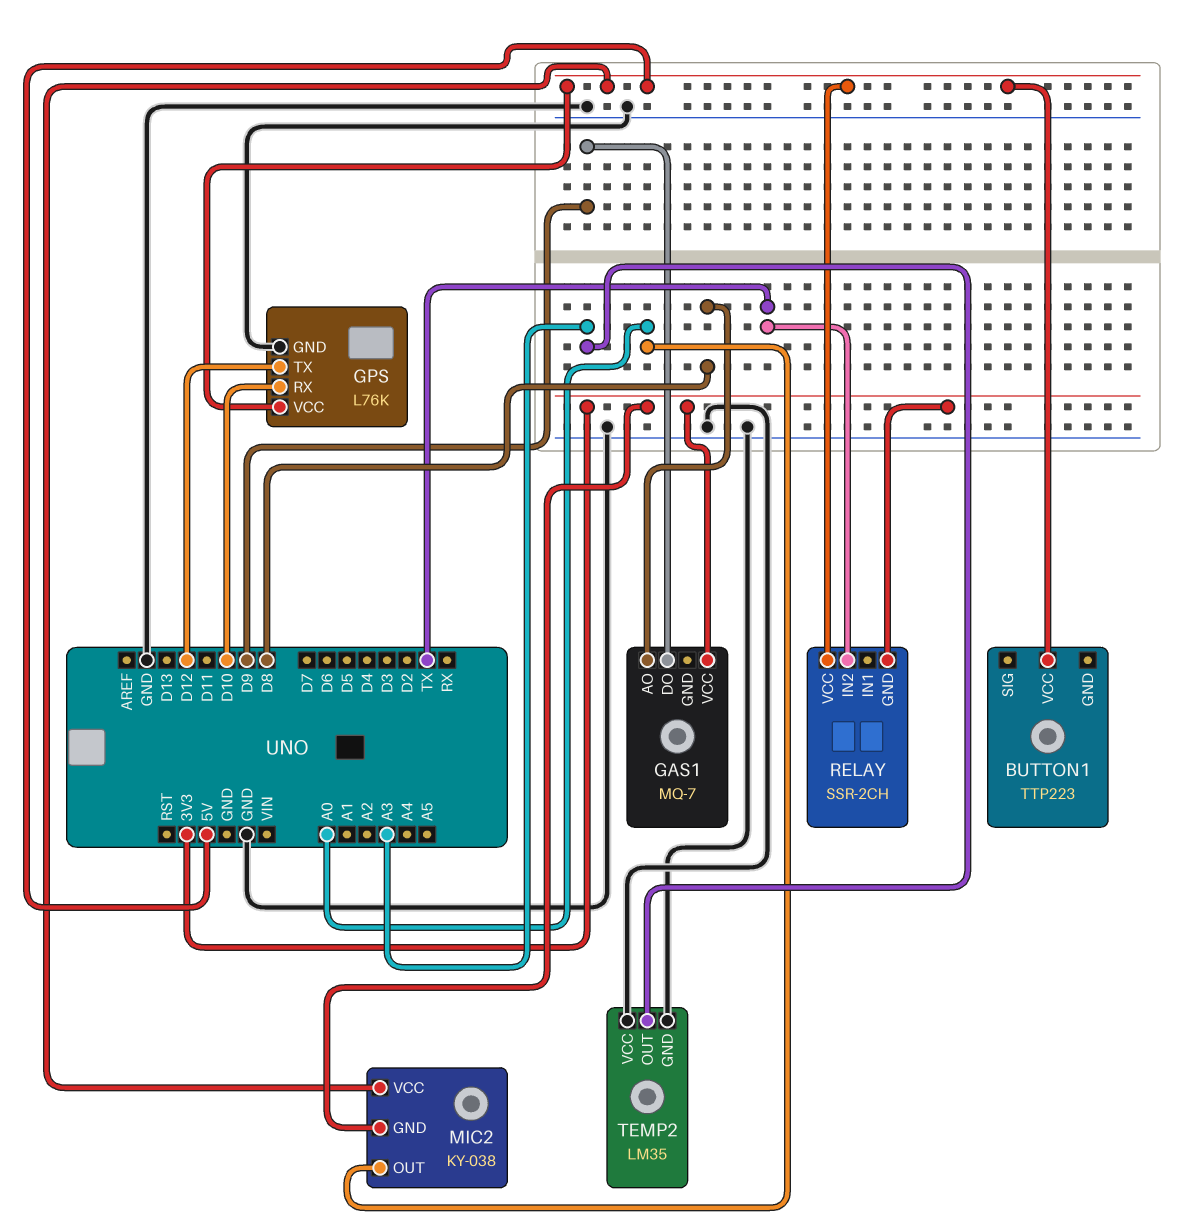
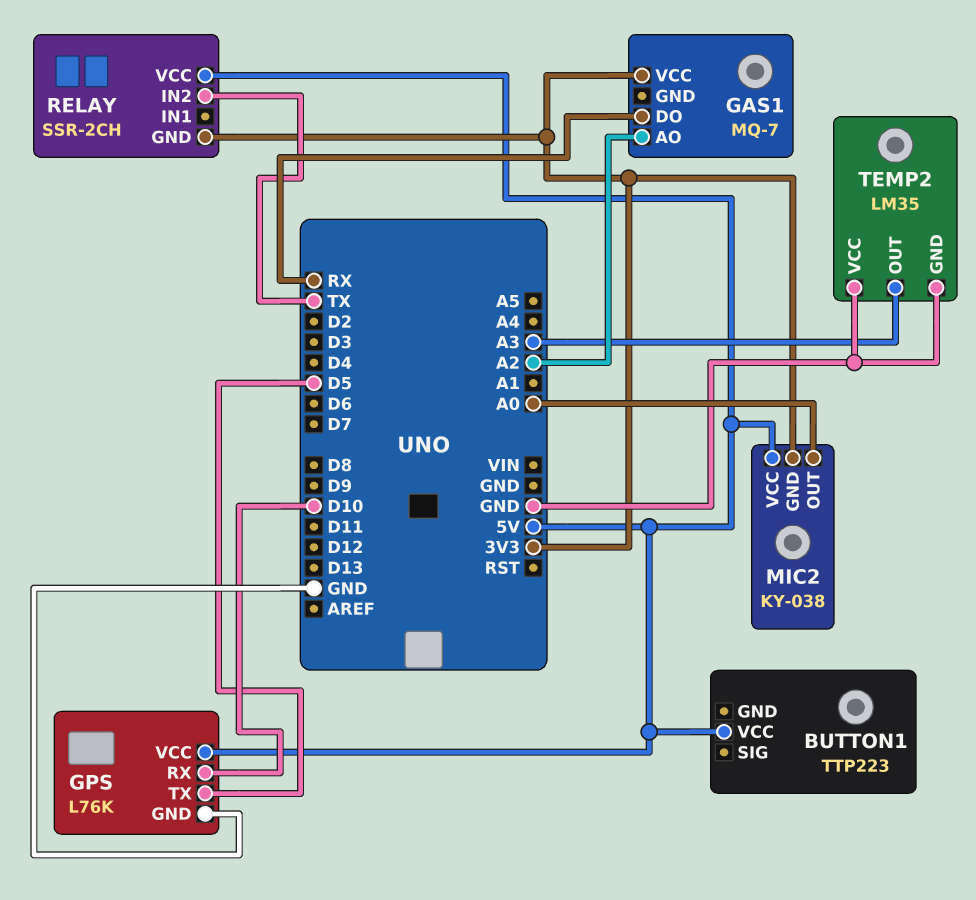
GAS1 pin AO: D8 -> A2
GAS1 pin DO: D9 -> RX
GPS pin TX: D12 -> D5

